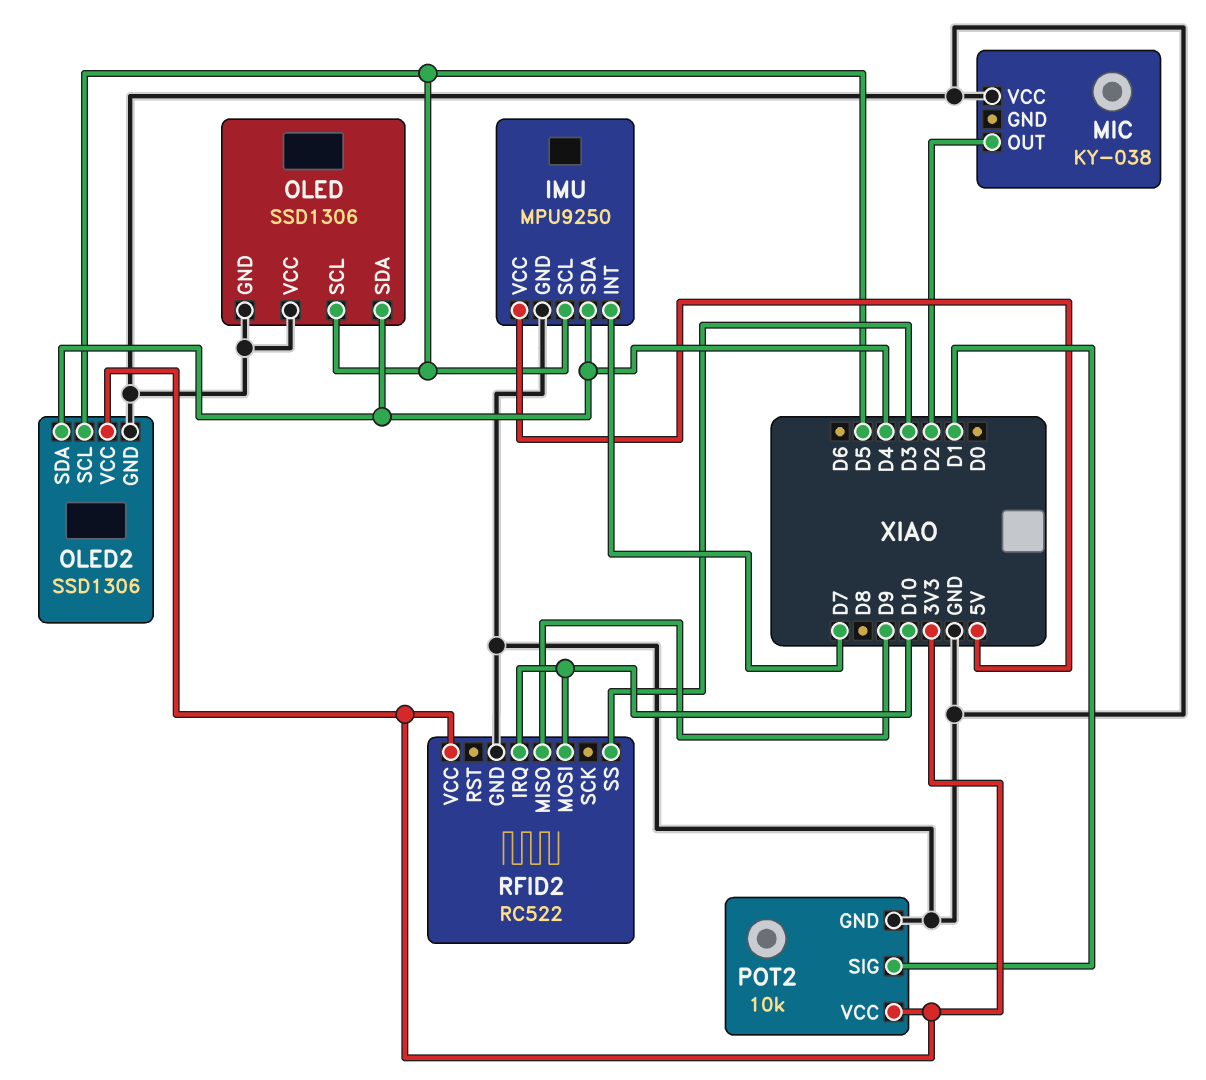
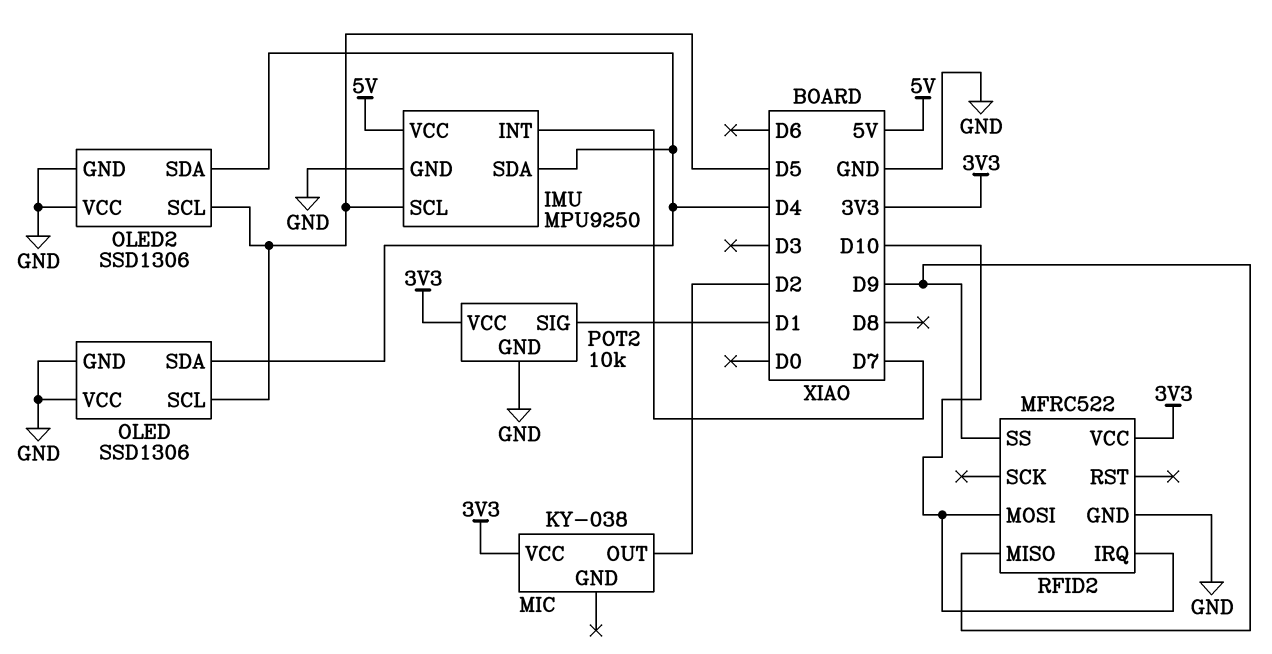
MIC pin VCC: GND -> 3V3
OLED2 pin VCC: 3V3 -> GND
RFID2: RC522 -> MFRC522
RFID2 pin SS: D3 -> D9

